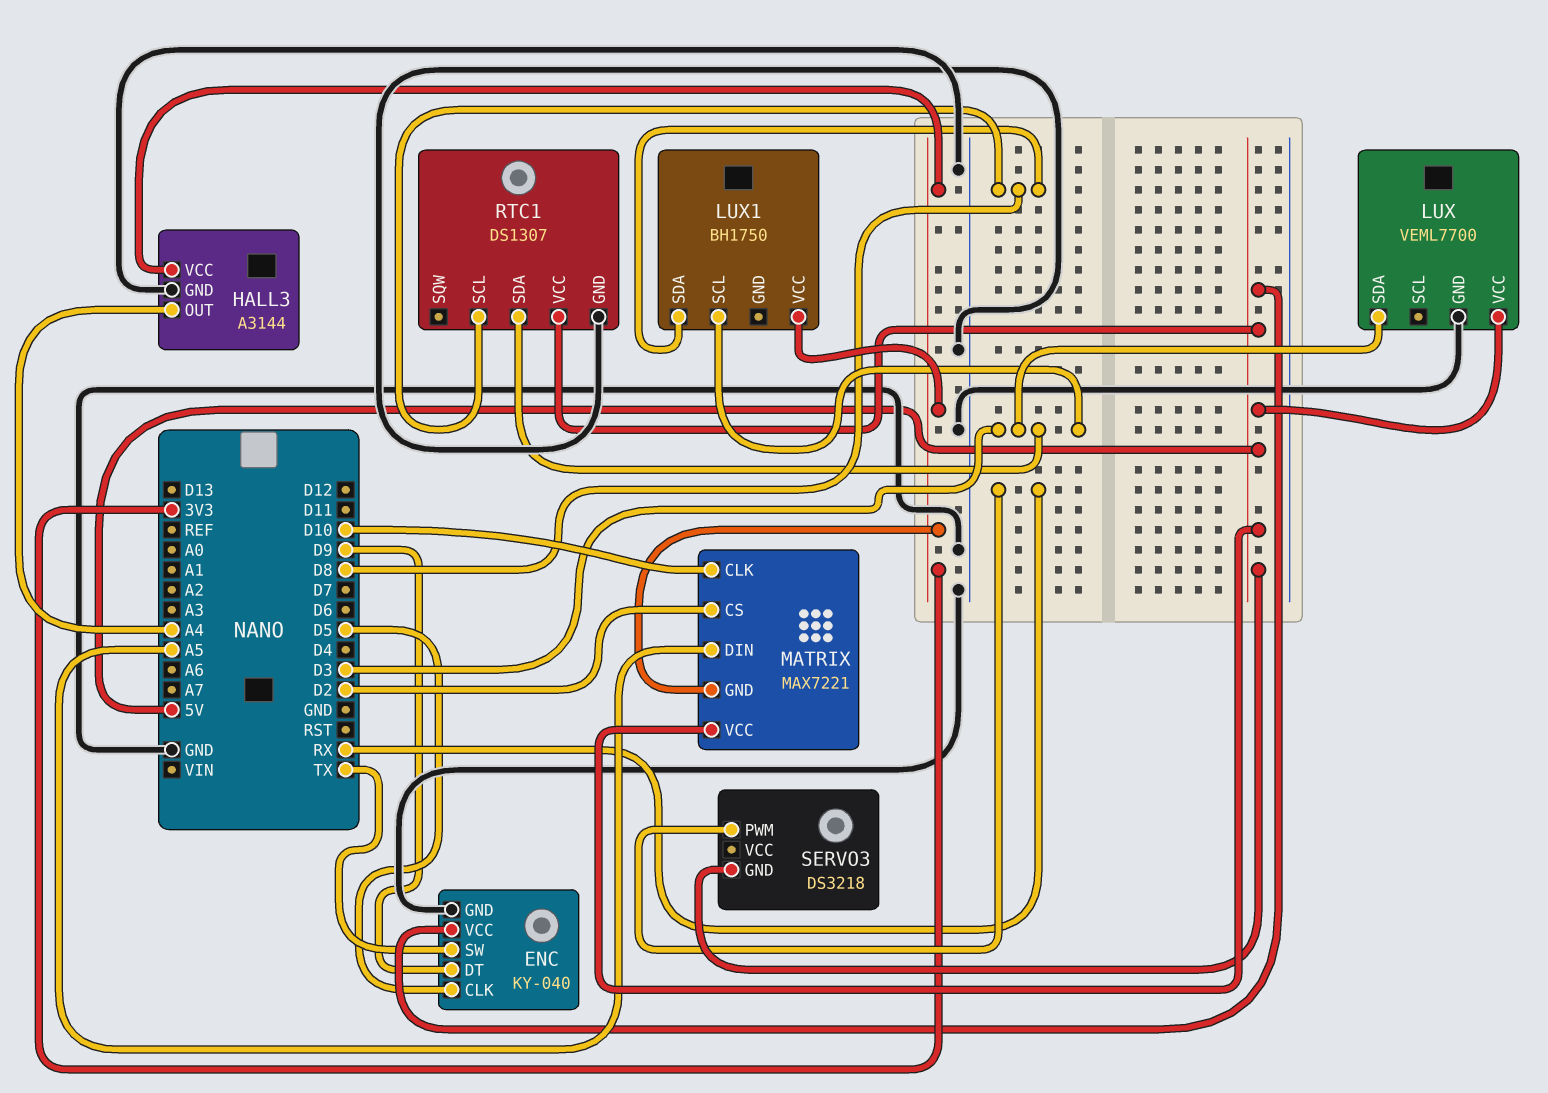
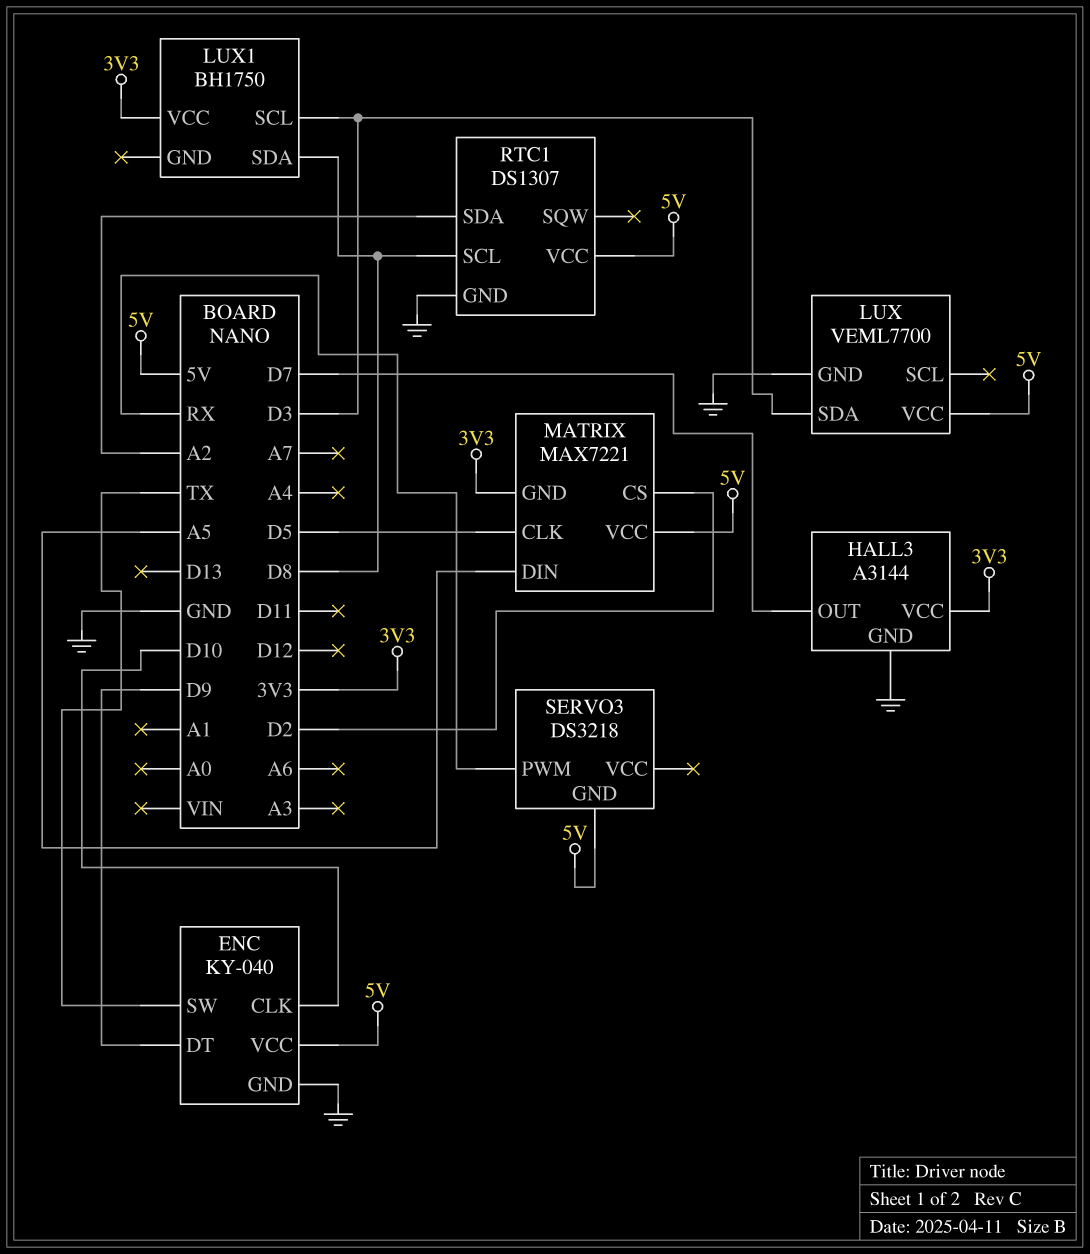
ENC pin CLK: D5 -> D10
HALL3 pin OUT: A4 -> D7
MATRIX pin CLK: D10 -> D5
RTC1 pin SDA: D3 -> A2

